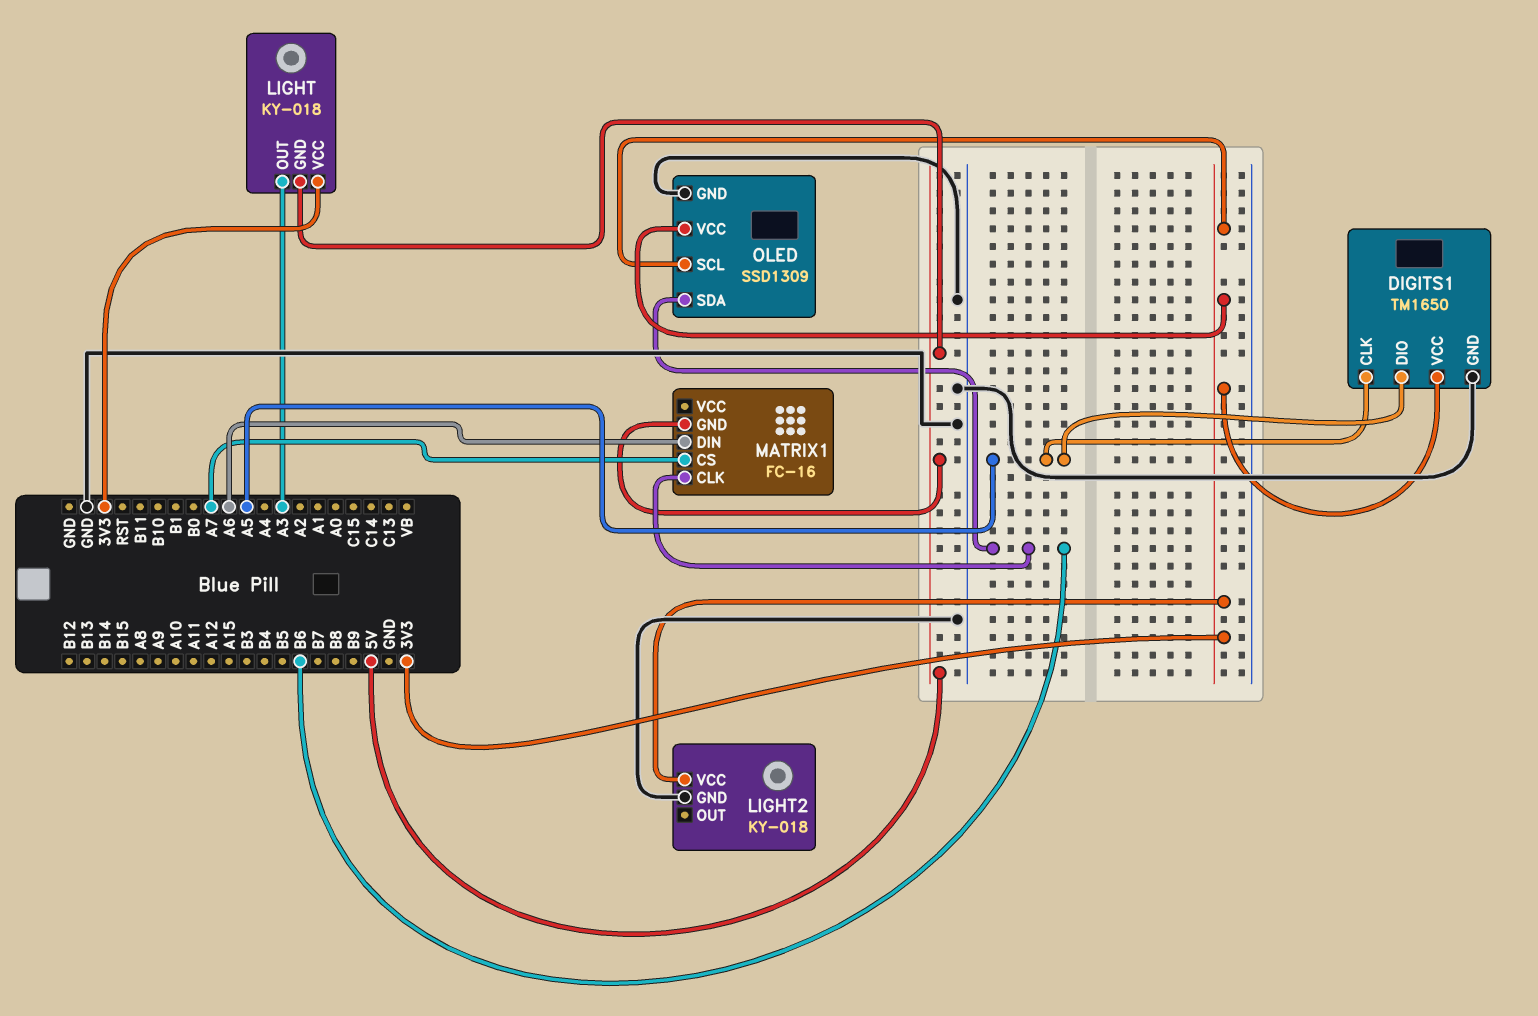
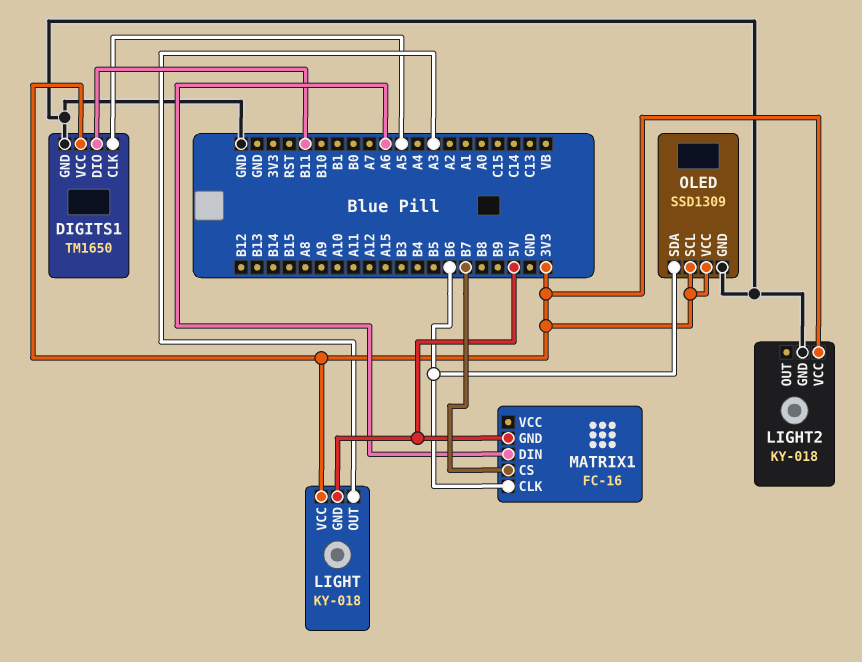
DIGITS1 pin DIO: A5 -> B11
MATRIX1 pin CS: A7 -> B7

